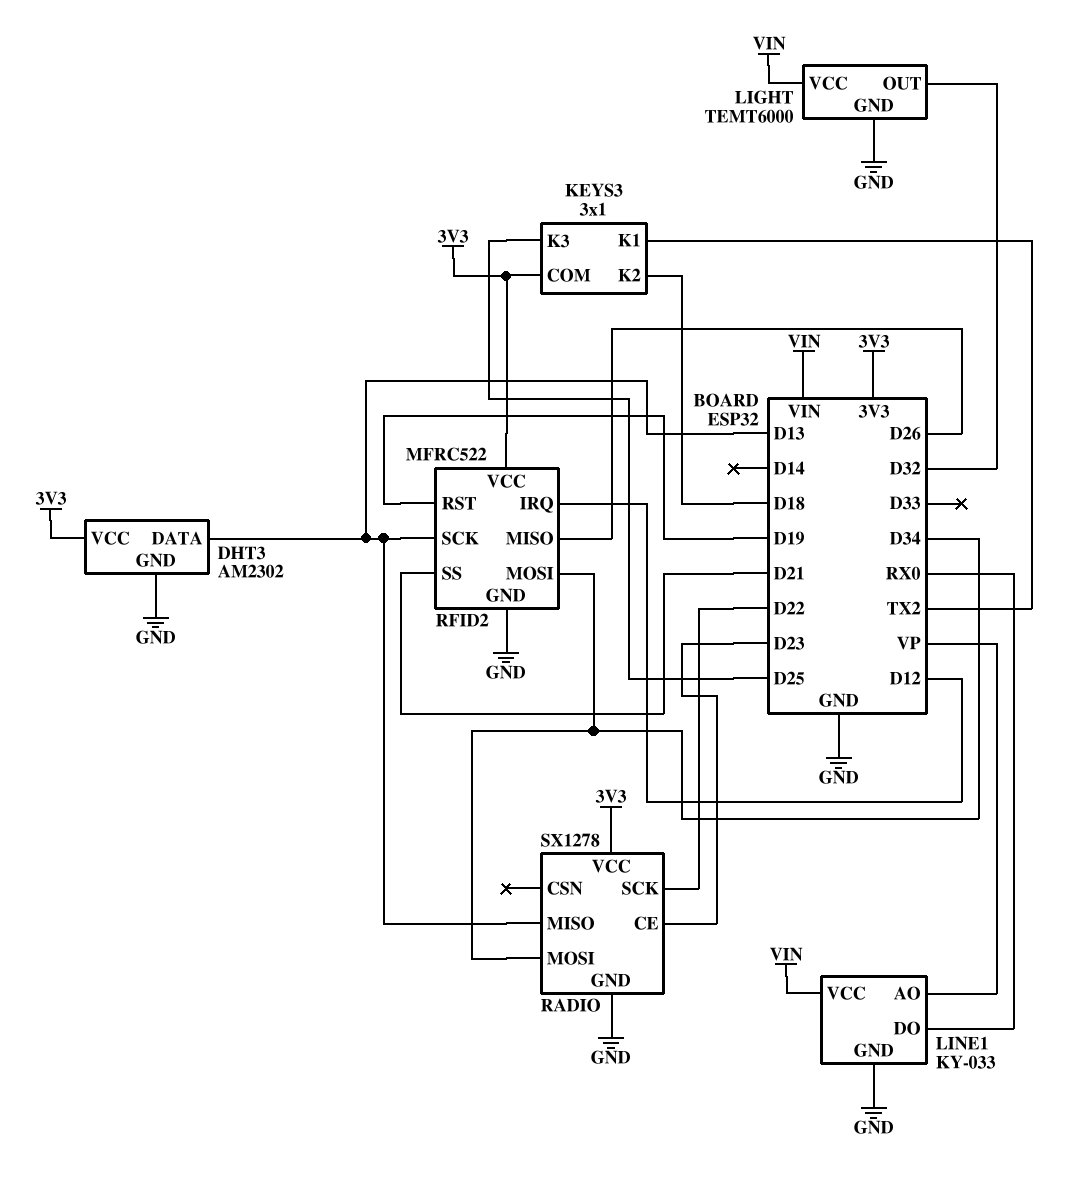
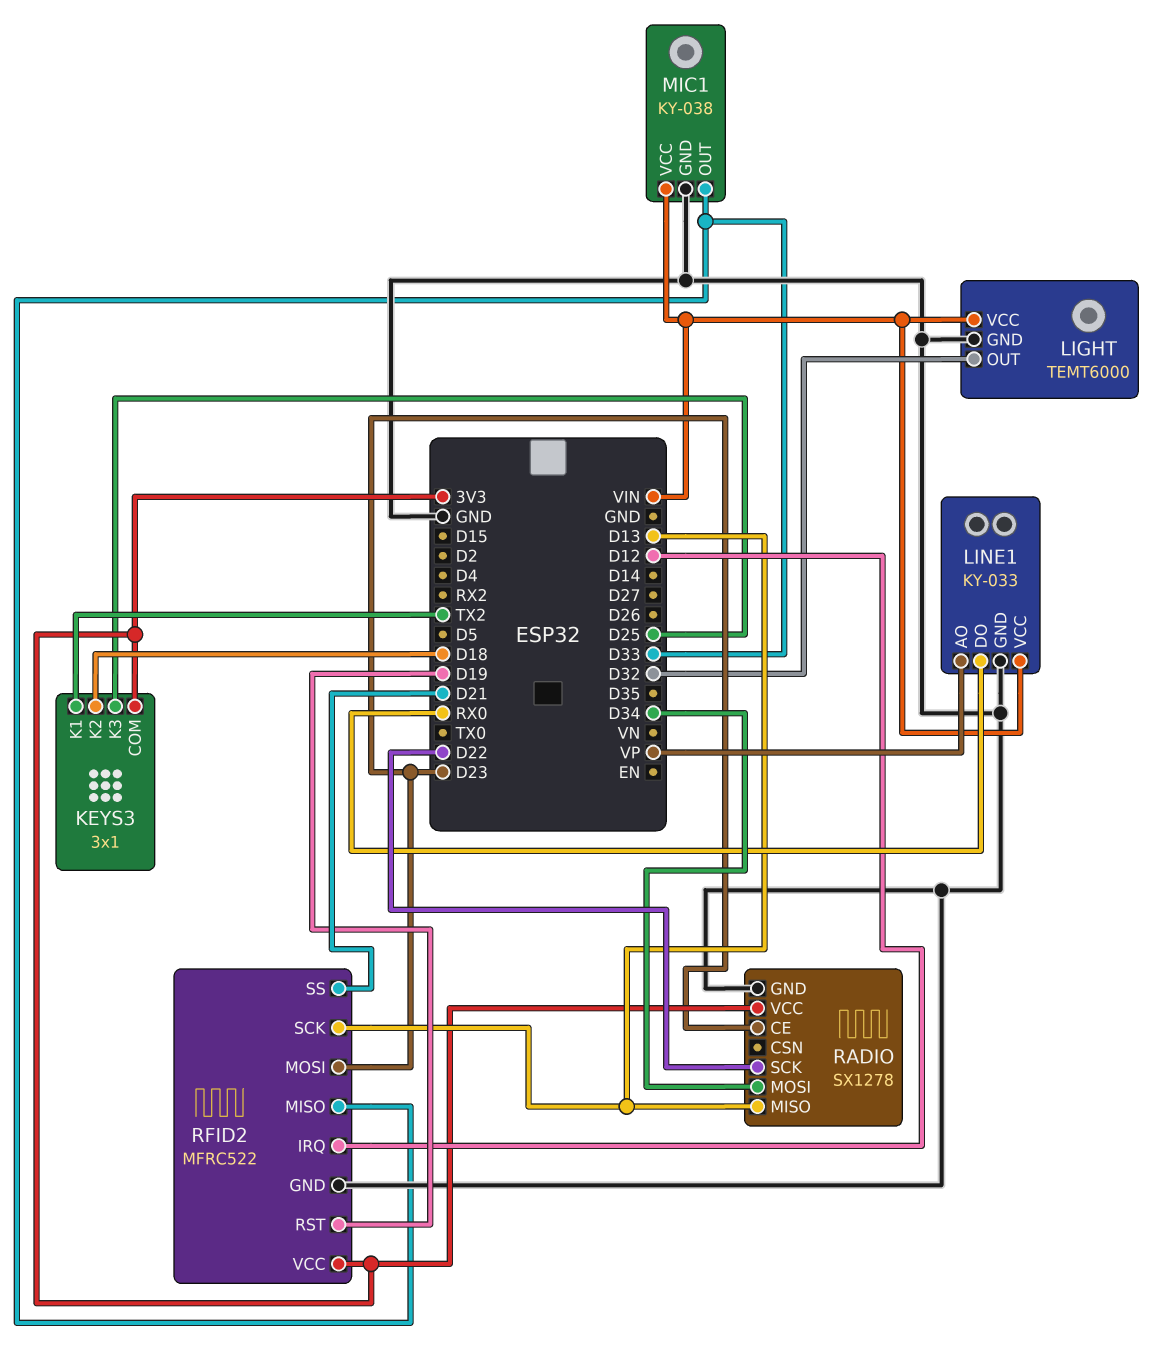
DHT3: AM2302 -> none
DHT3 pin DATA: D13 -> none
DHT3 pin GND: GND -> none
DHT3 pin VCC: 3V3 -> none
MIC1: none -> KY-038
MIC1 pin GND: none -> GND
MIC1 pin OUT: none -> D33
MIC1 pin VCC: none -> VIN
RFID2 pin MISO: D26 -> D33
RFID2 pin MOSI: D34 -> D23

